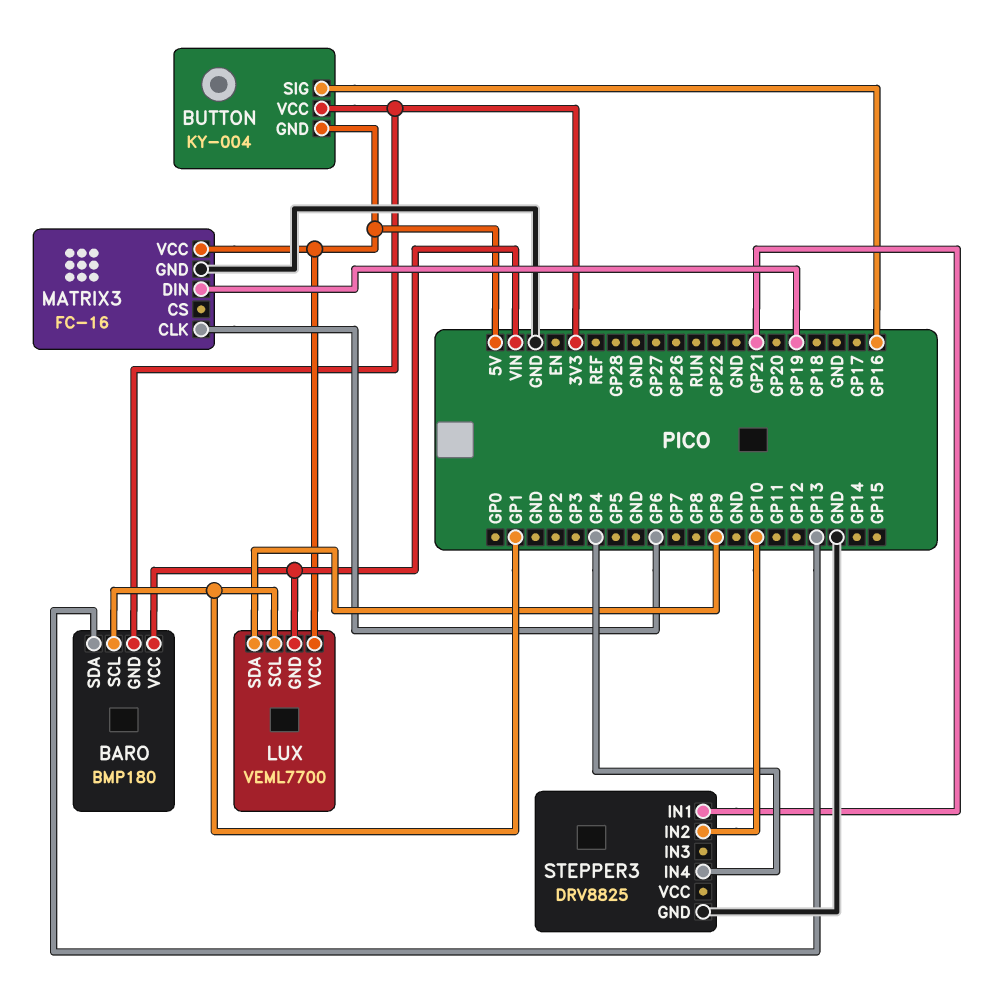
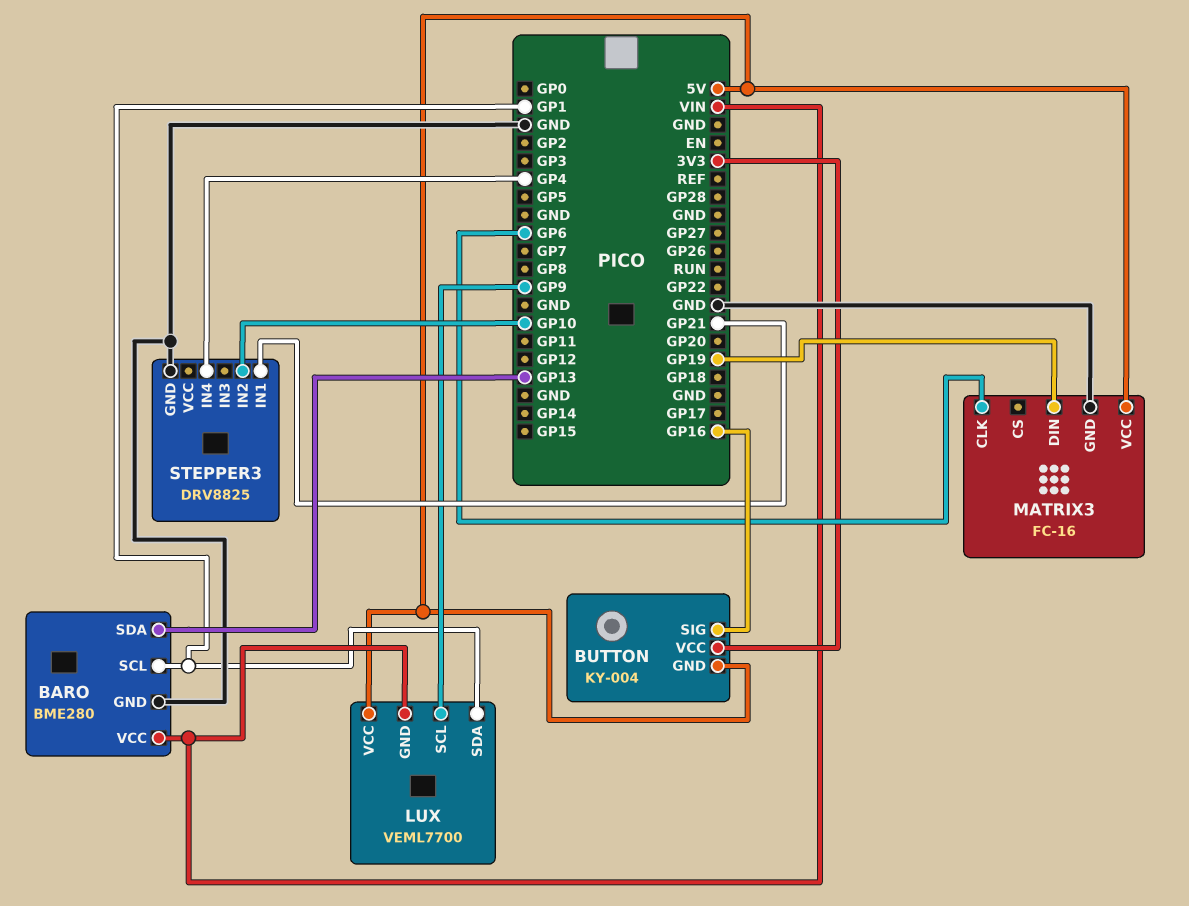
BARO: BMP180 -> BME280
BARO pin GND: 3V3 -> GND
LUX pin SCL: GP1 -> GP9
LUX pin SDA: GP9 -> GP1

